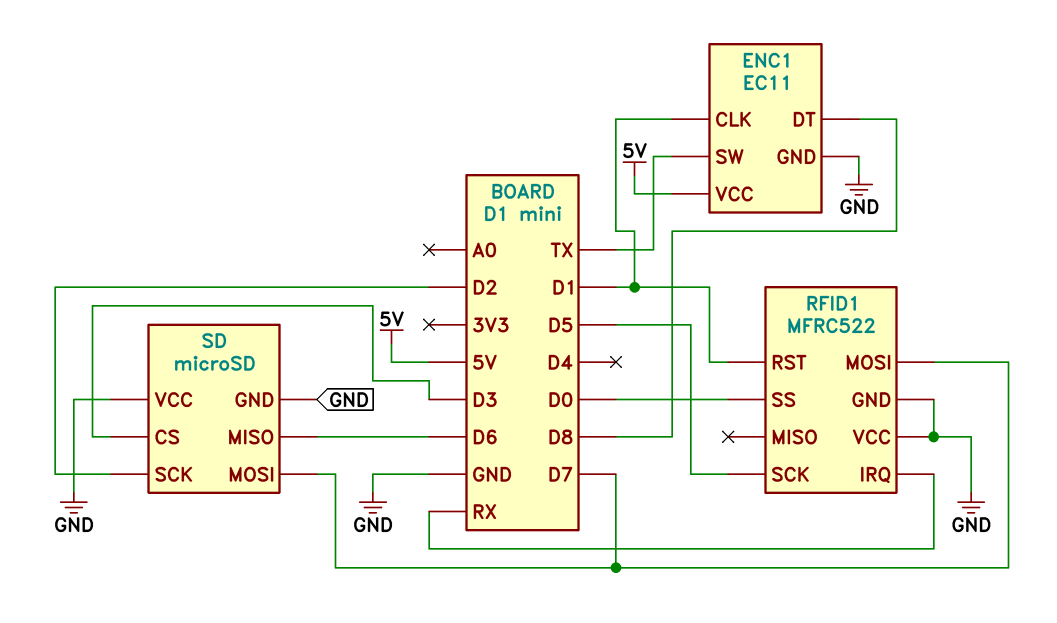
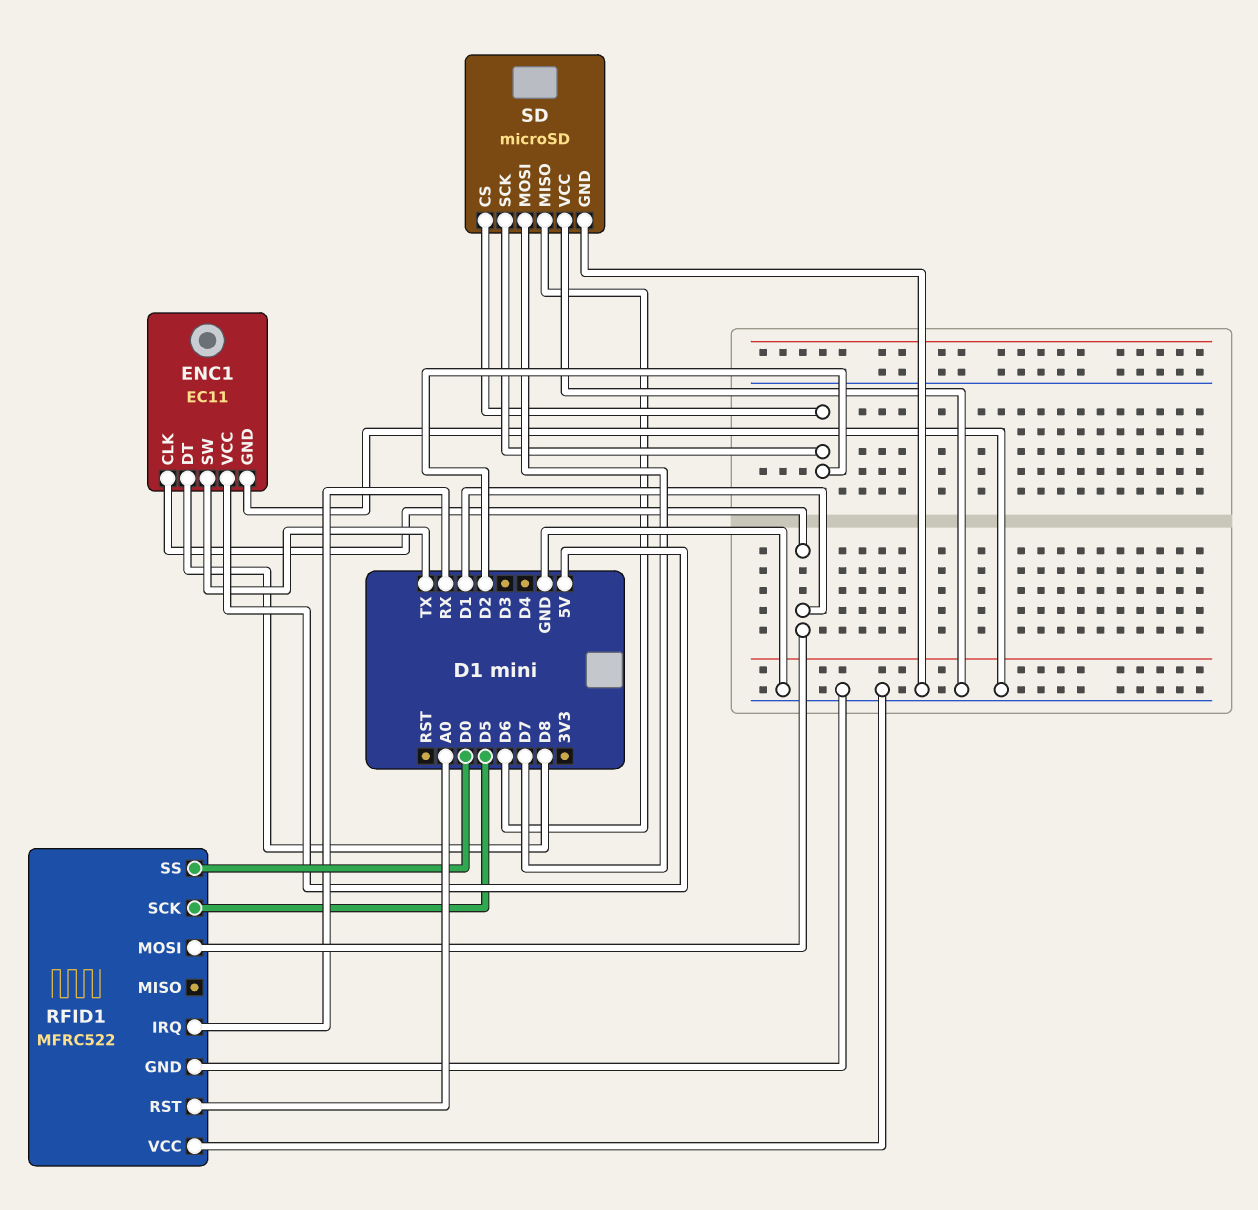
RFID1 pin MOSI: D7 -> D1
RFID1 pin RST: D1 -> A0
SD pin CS: D3 -> D2

